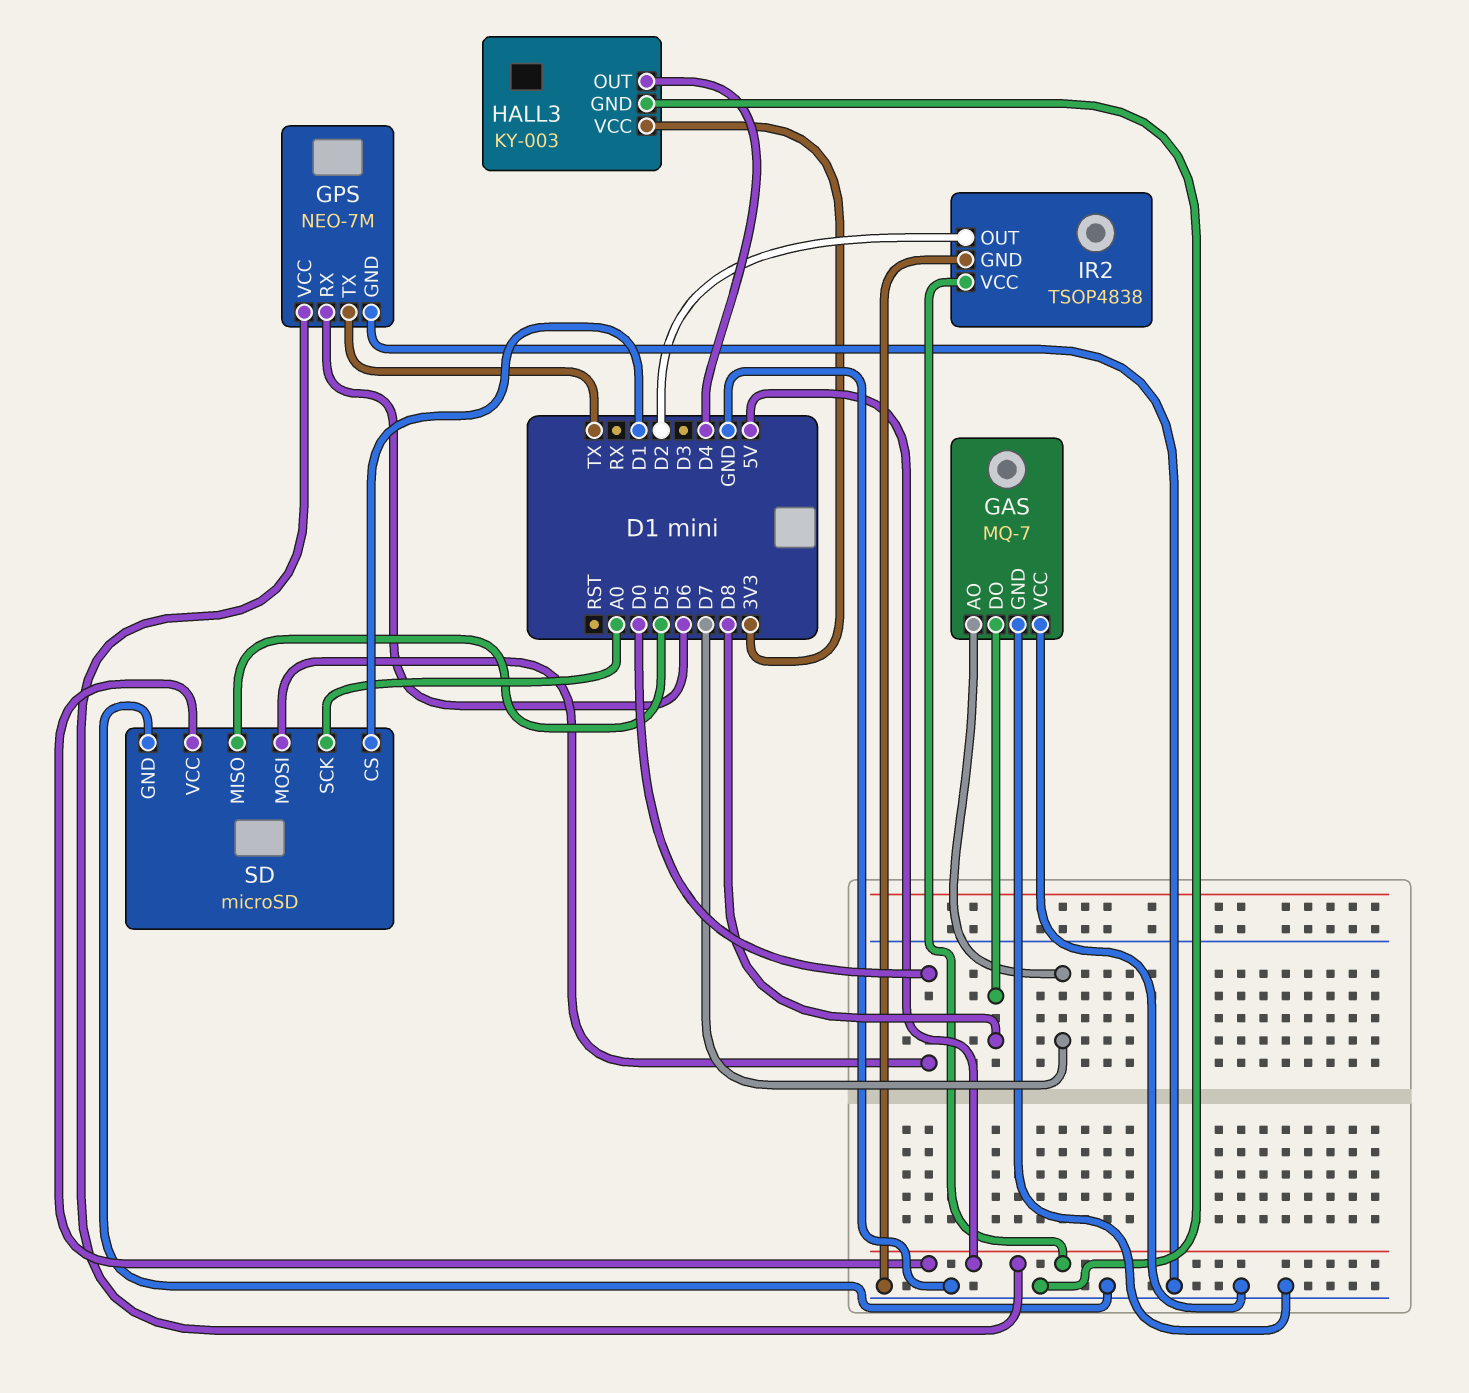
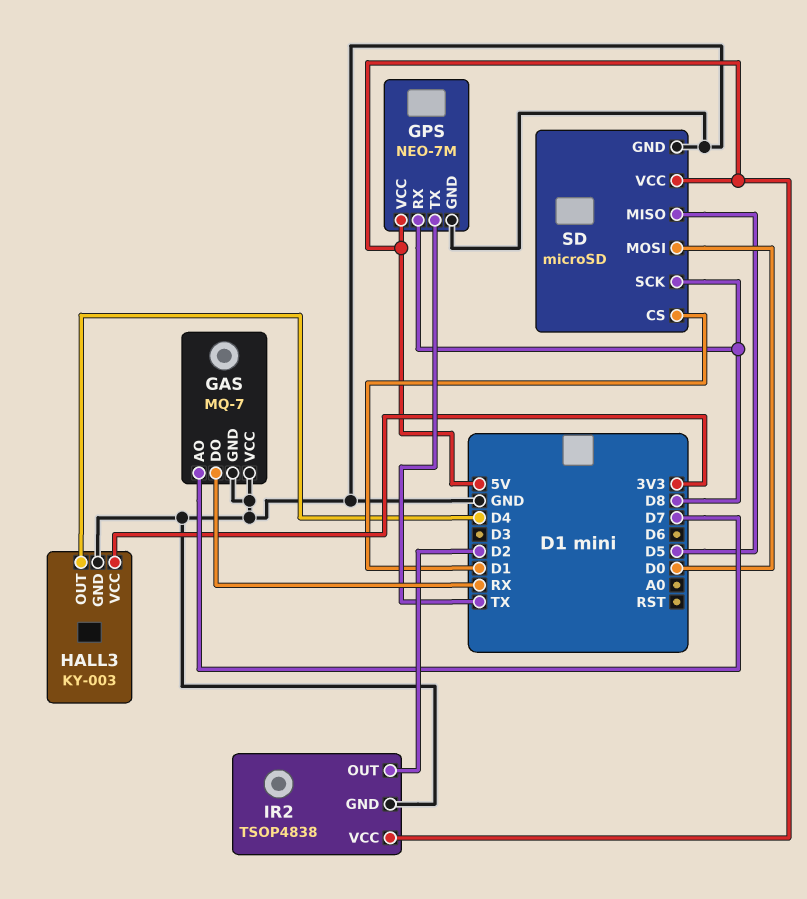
GAS pin DO: D8 -> RX
GPS pin RX: D6 -> D8
SD pin SCK: A0 -> D8

